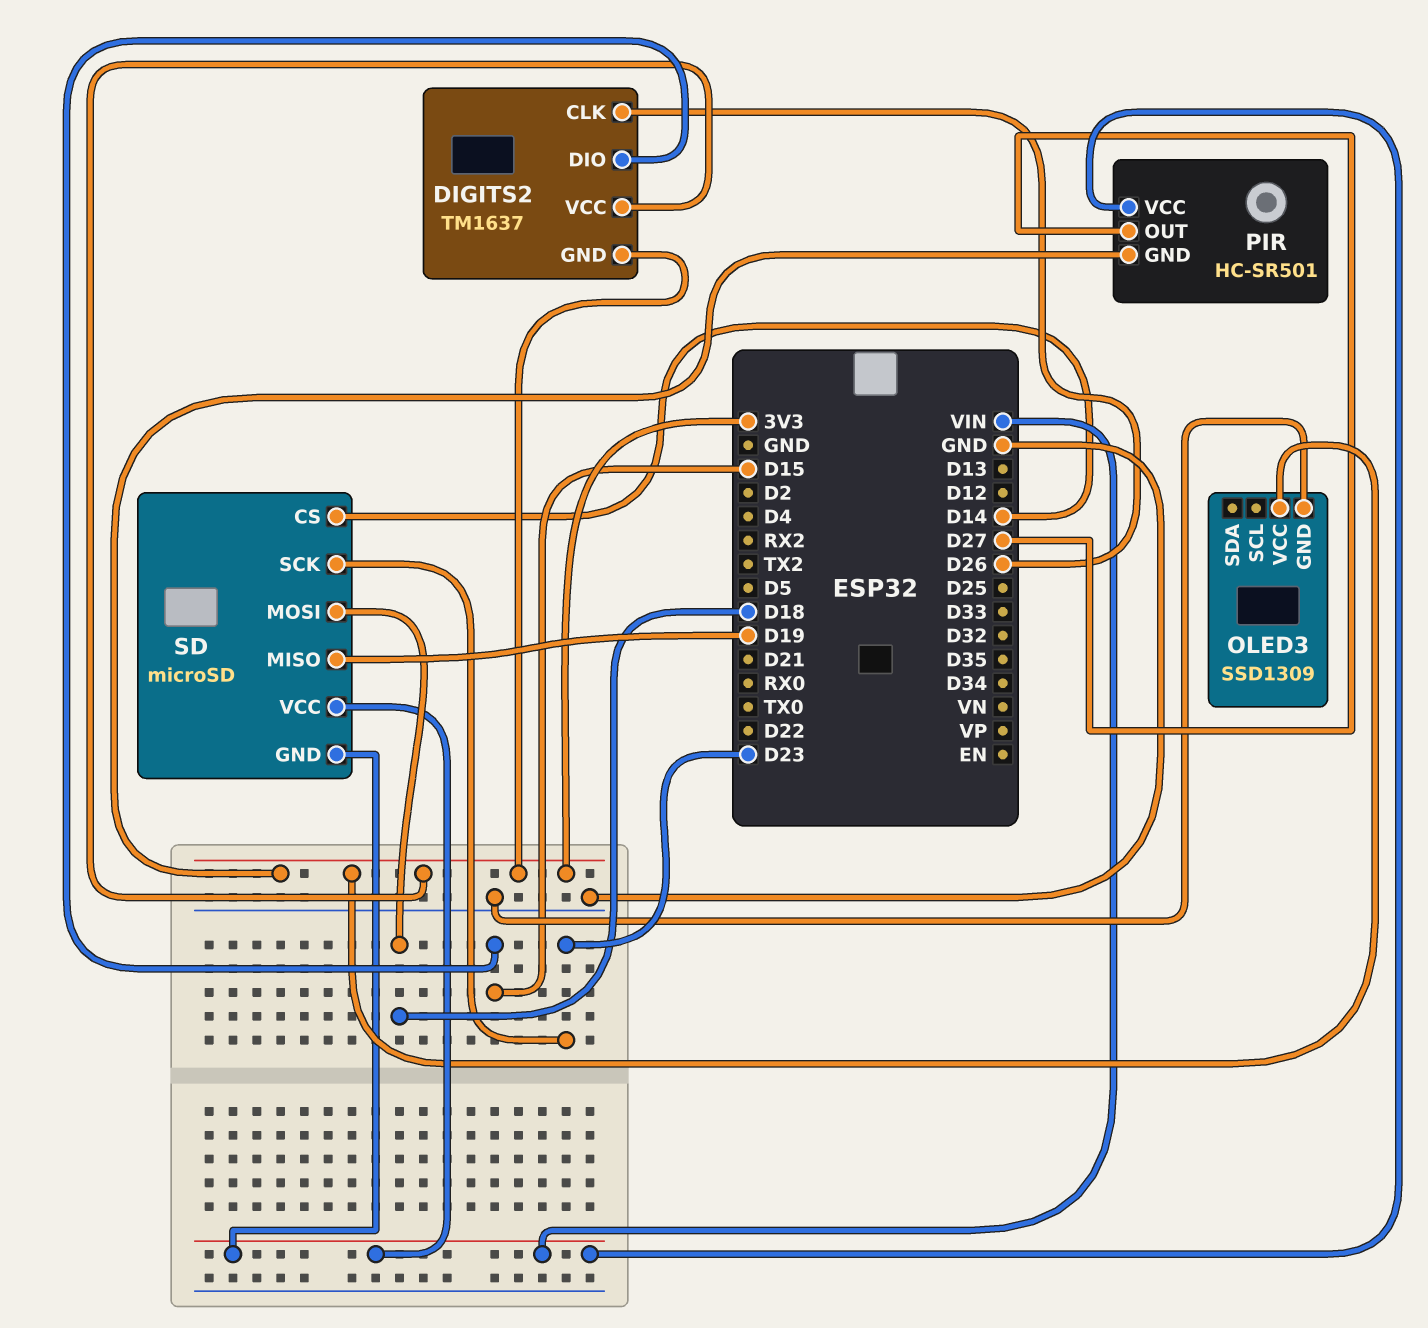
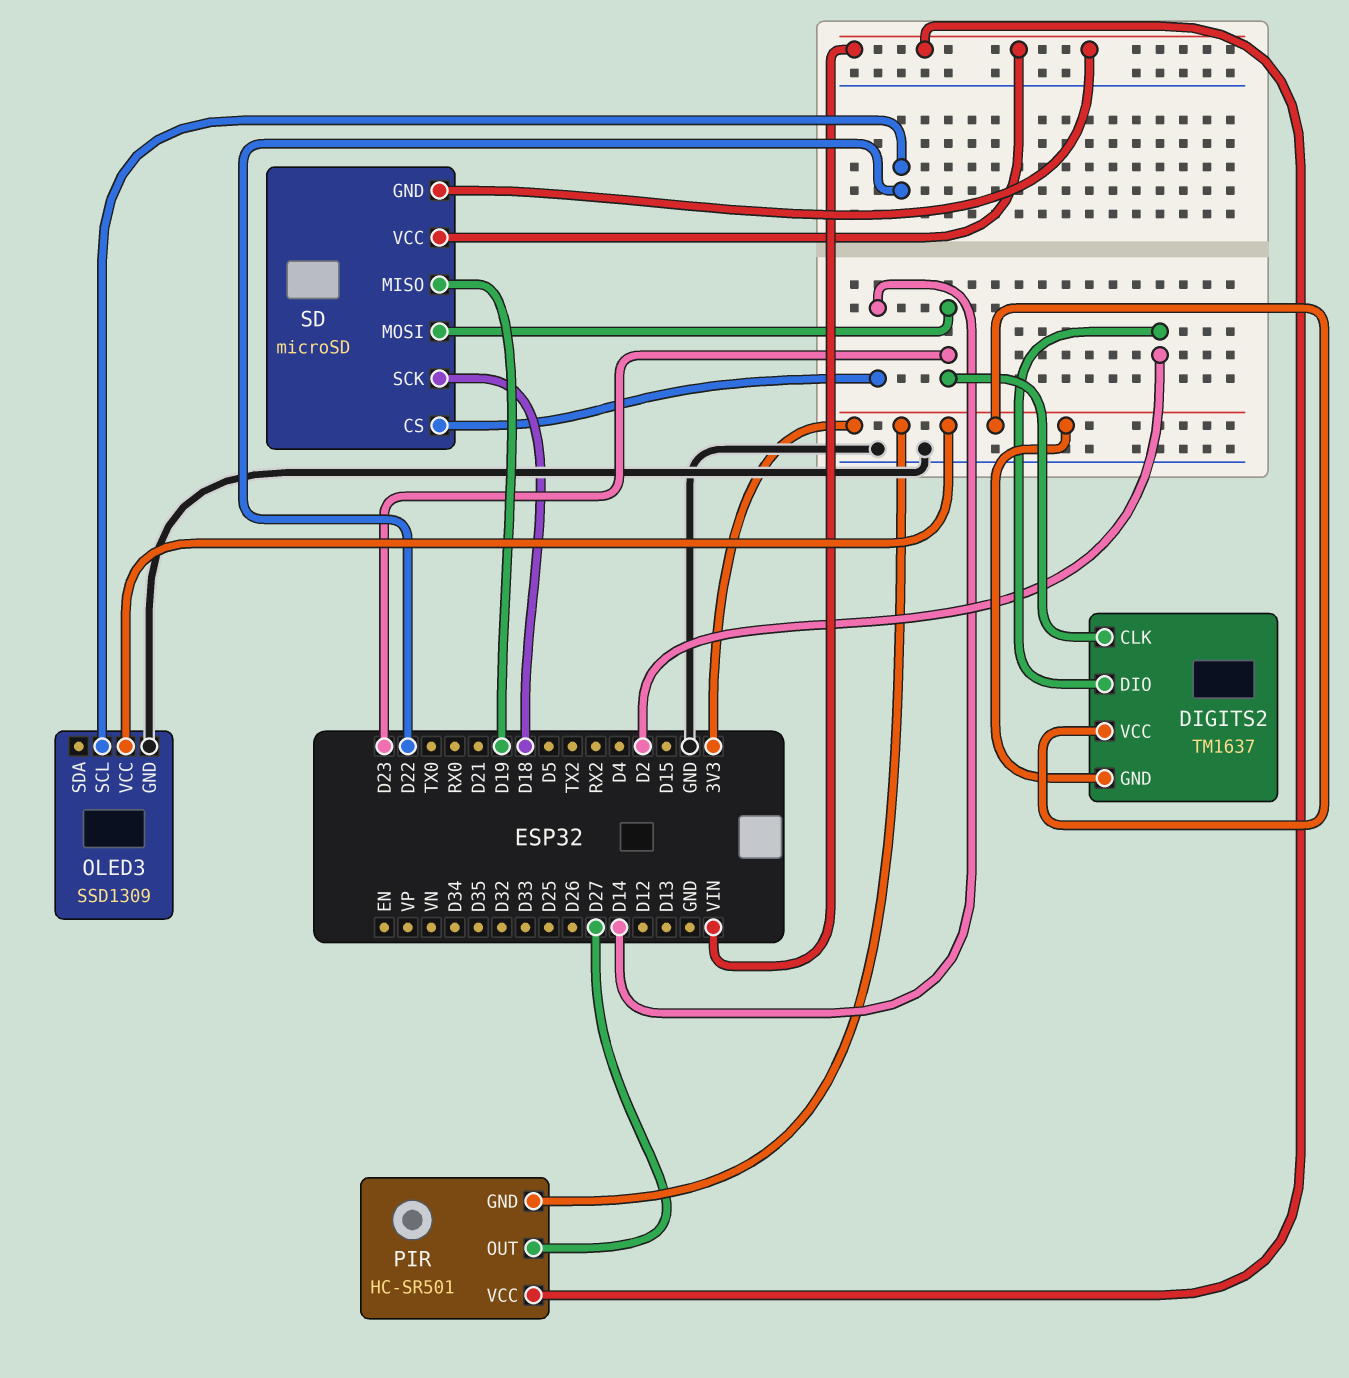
DIGITS2 pin CLK: D26 -> D23
DIGITS2 pin DIO: D15 -> D2
OLED3 pin SCL: none -> D22
SD pin MOSI: D18 -> D23
SD pin SCK: D23 -> D18

